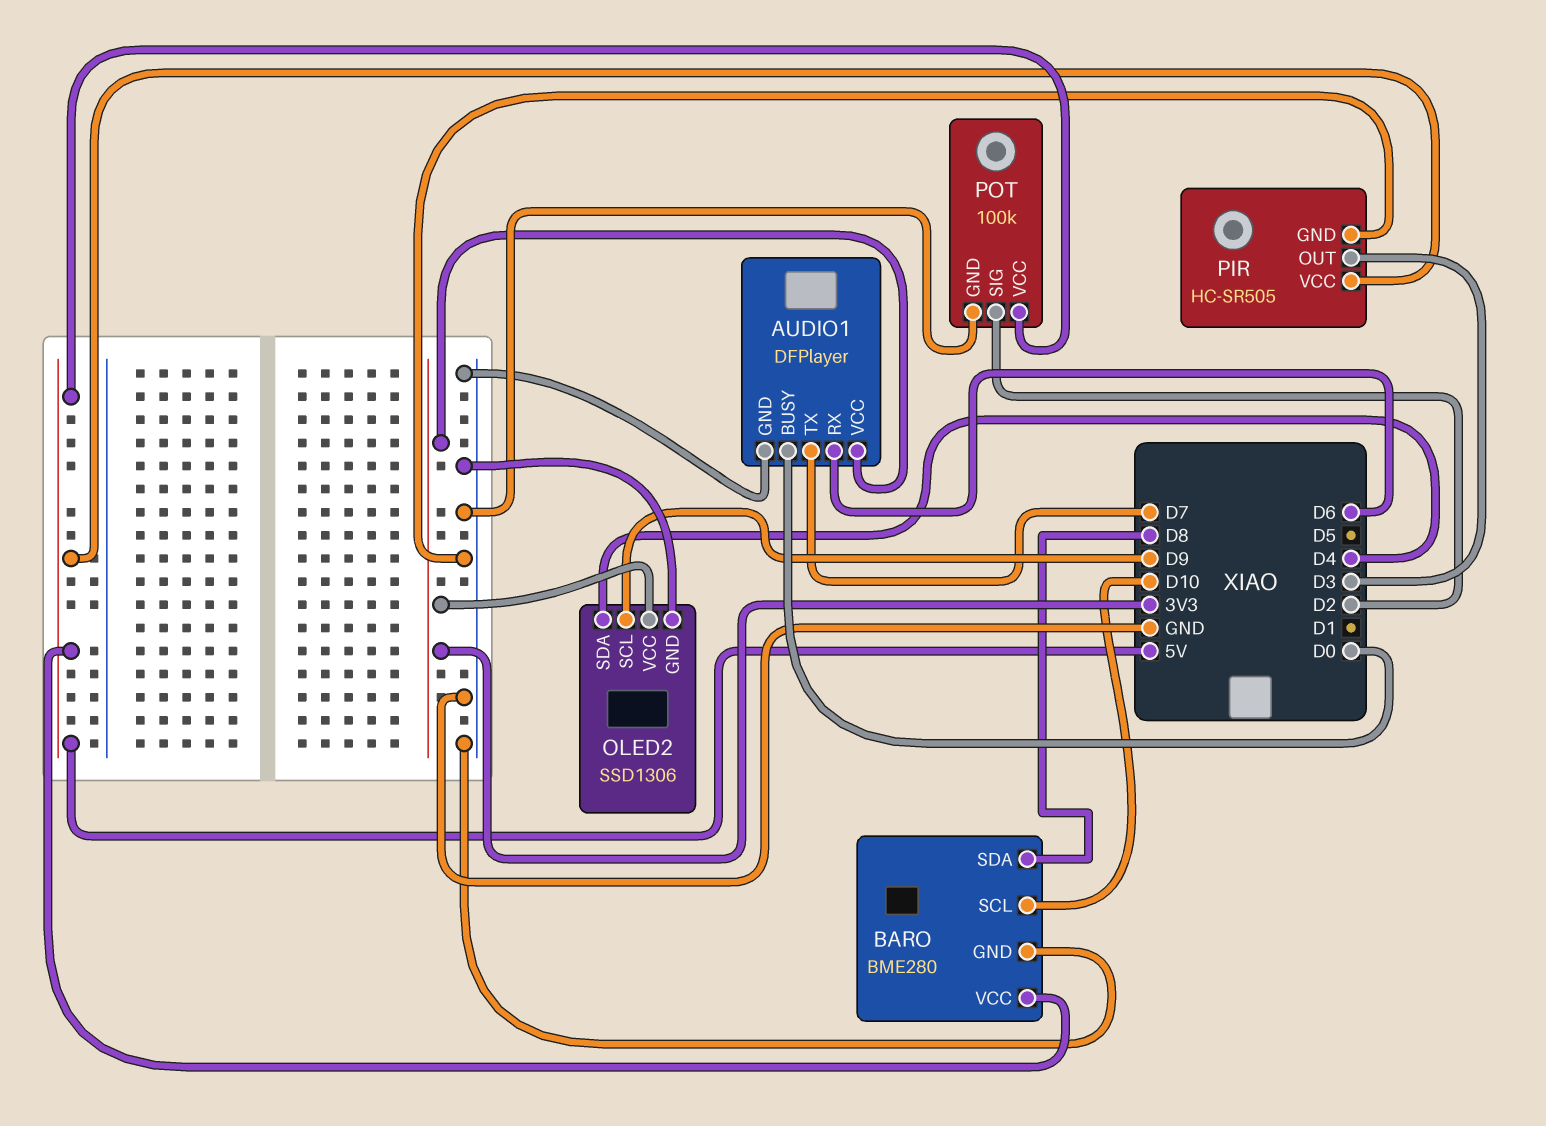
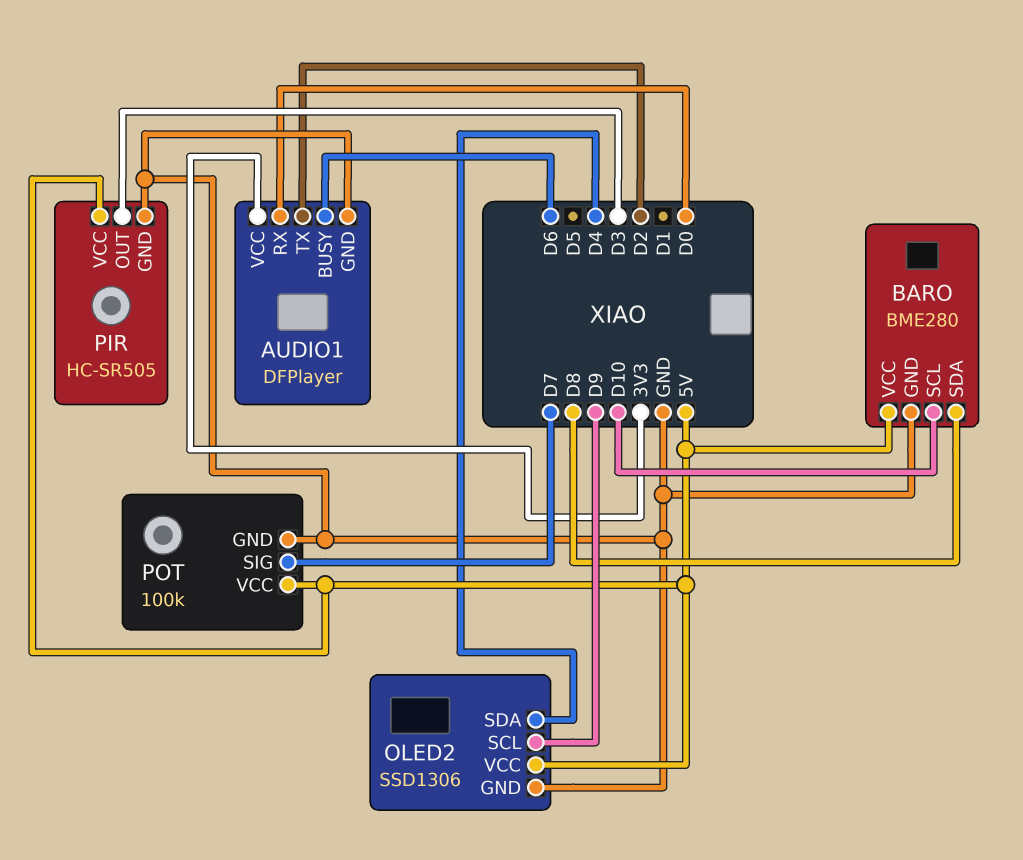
AUDIO1 pin BUSY: D0 -> D6
AUDIO1 pin RX: D6 -> D0
AUDIO1 pin TX: D7 -> D2
OLED2 pin VCC: 3V3 -> 5V
POT pin SIG: D2 -> D7

